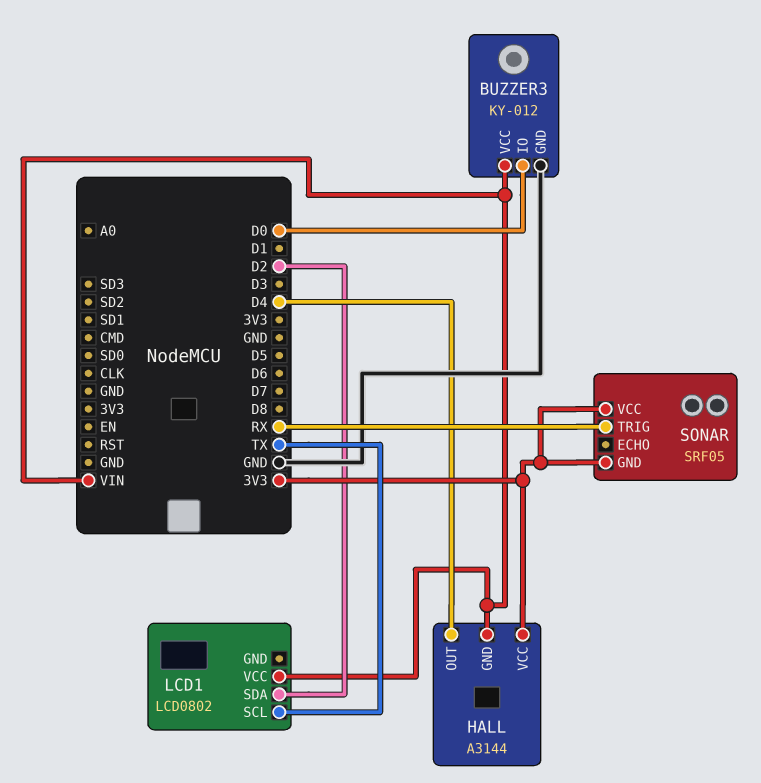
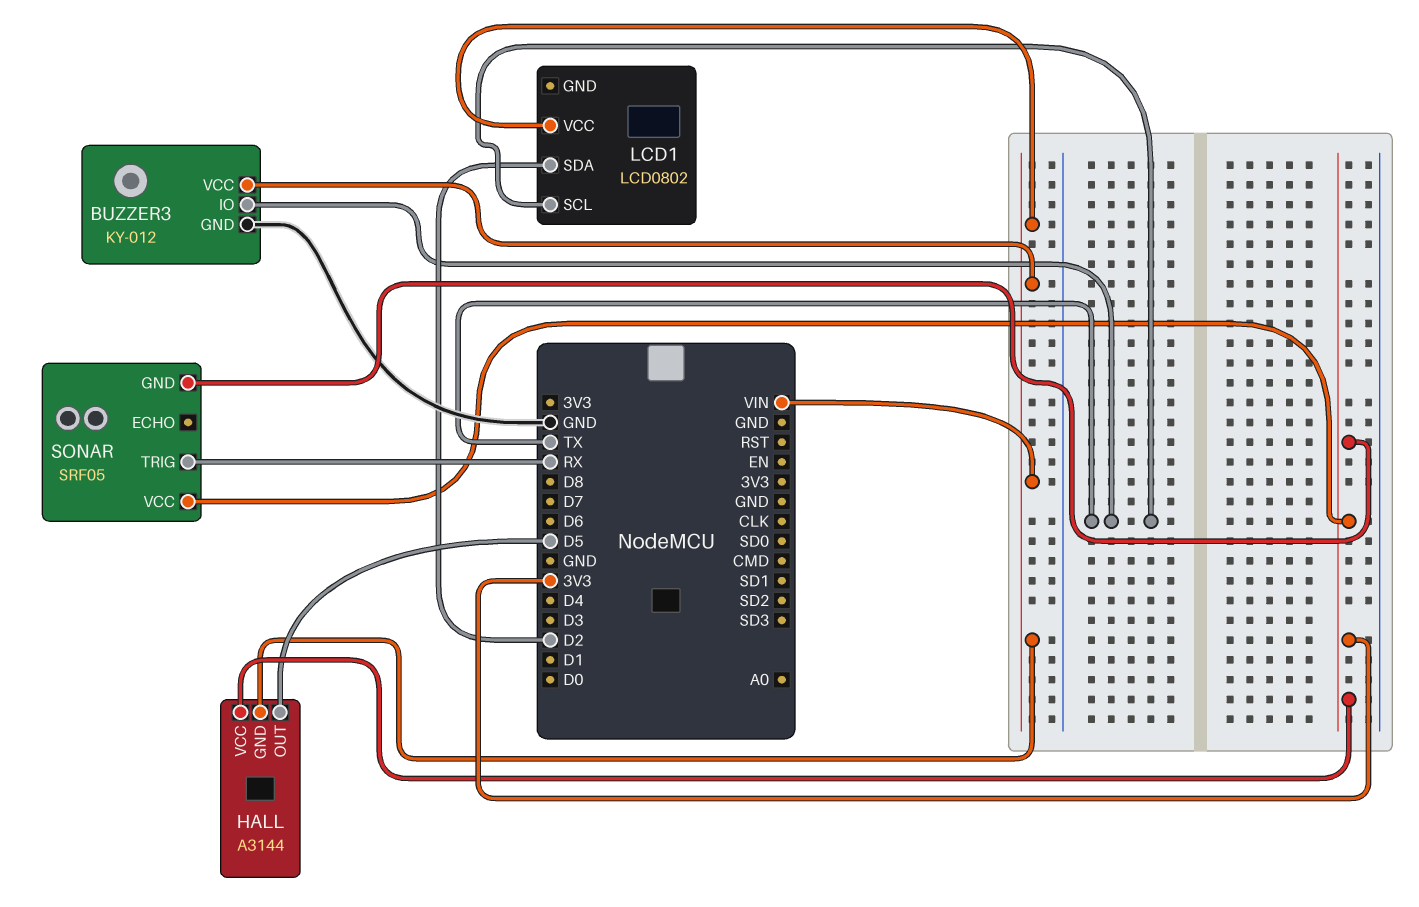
BUZZER3 pin IO: D0 -> TX
HALL pin OUT: D4 -> D5

